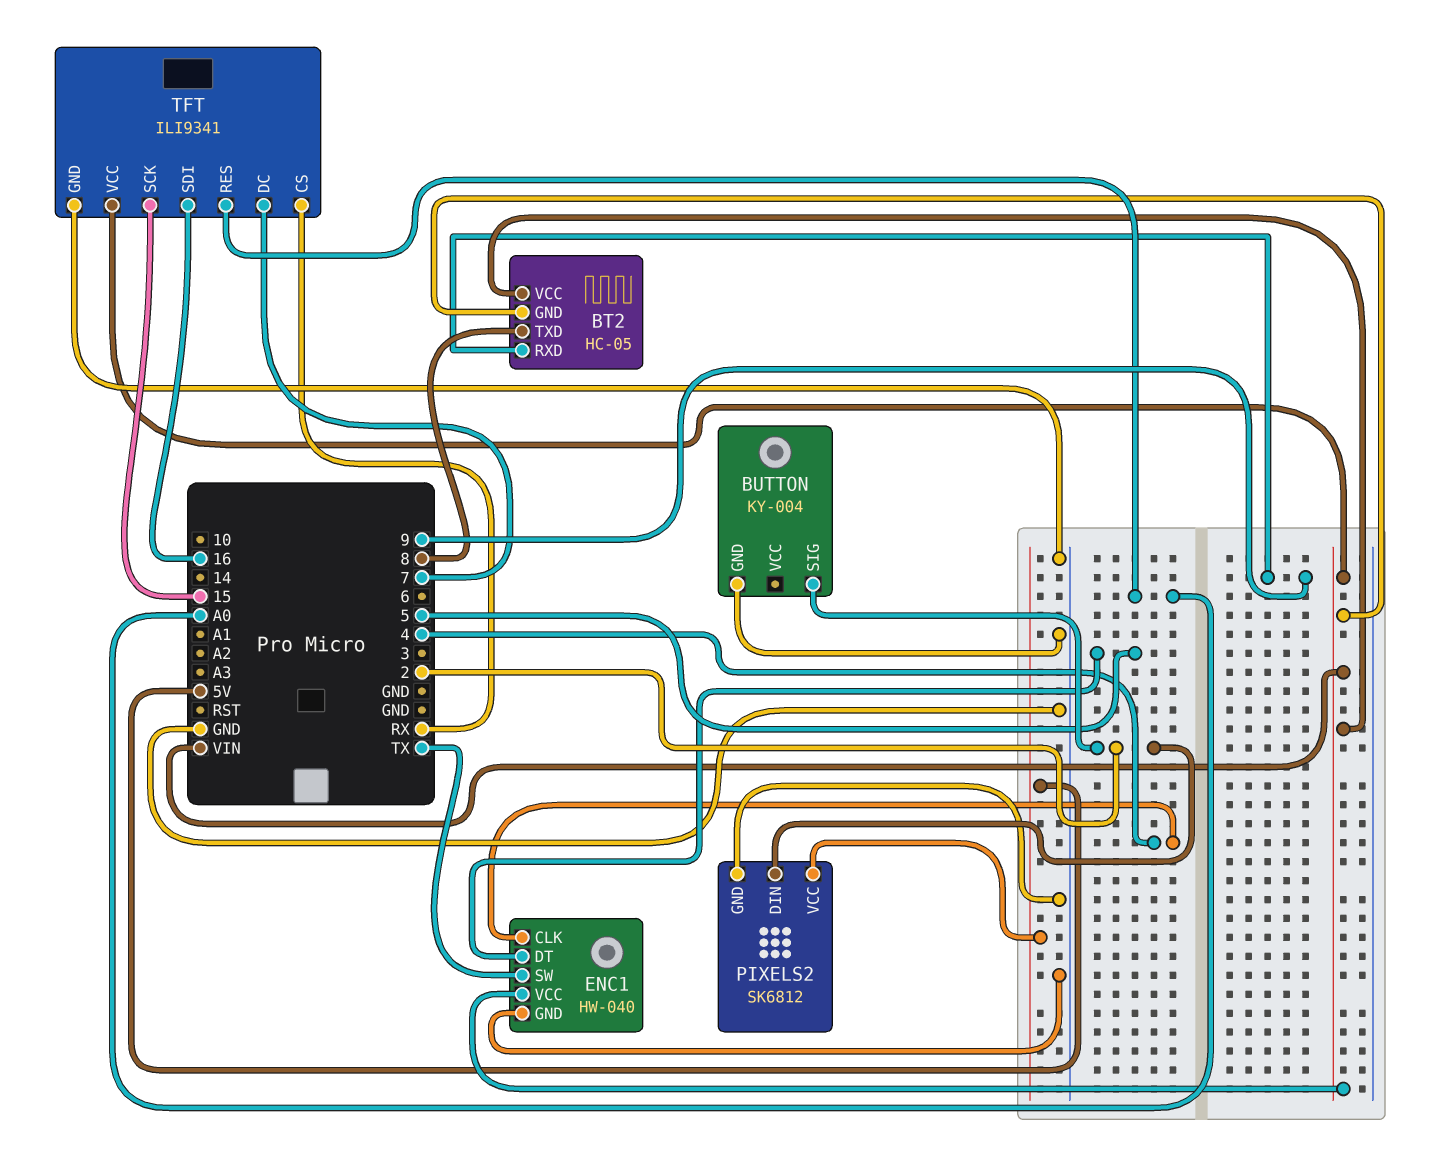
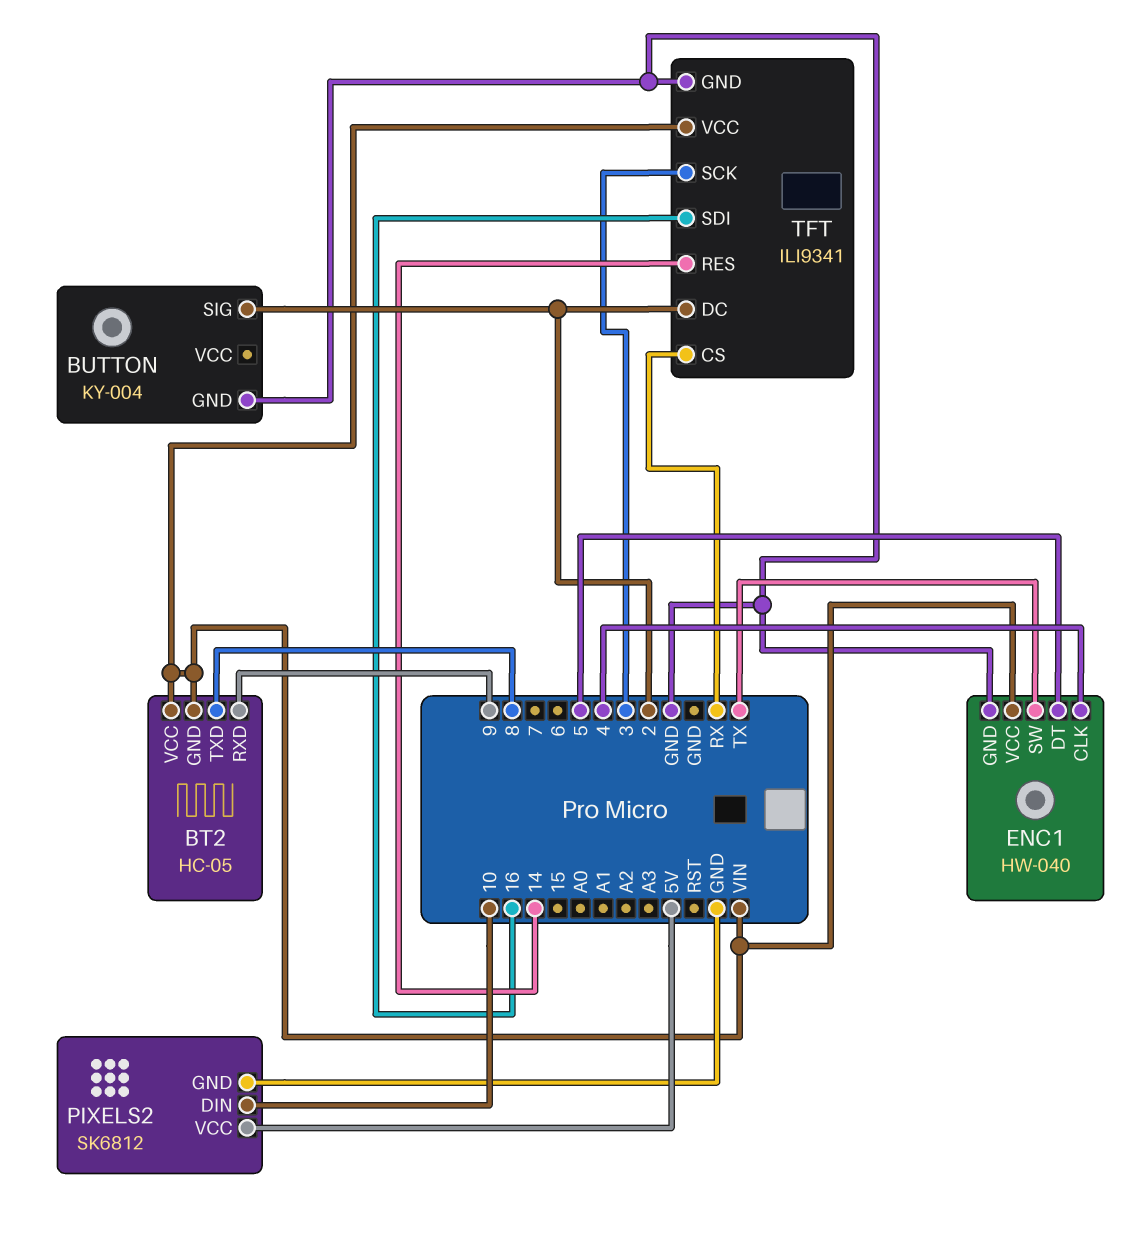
PIXELS2 pin DIN: 2 -> 10
TFT pin DC: 7 -> 2
TFT pin RES: A0 -> 14
TFT pin SCK: 15 -> 3

